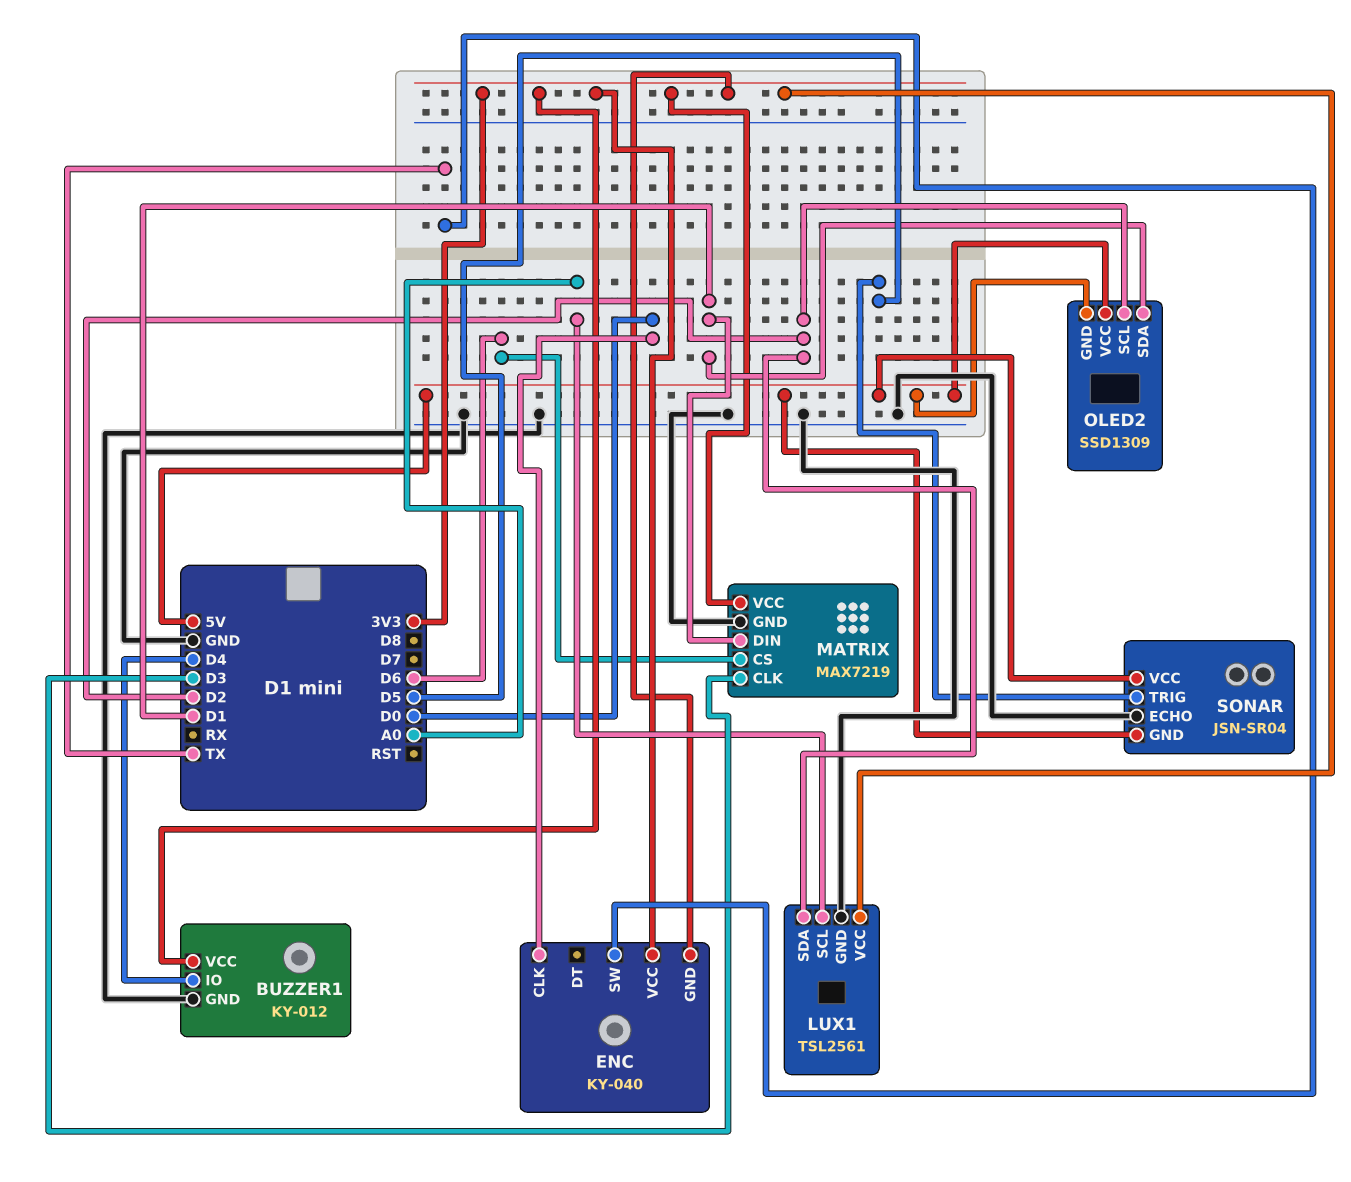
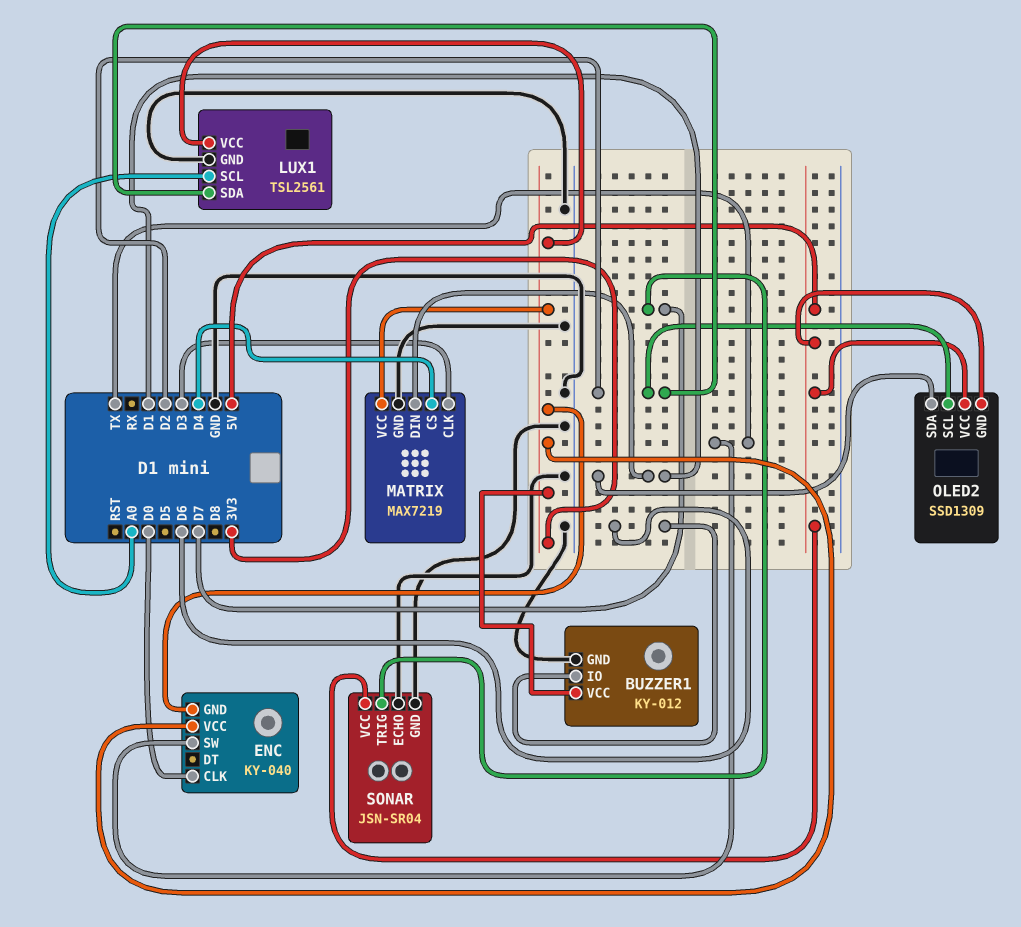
BUZZER1 pin IO: D4 -> D6
MATRIX pin CS: D6 -> D4
SONAR pin GND: 5V -> GND
SONAR pin TRIG: D5 -> D7

